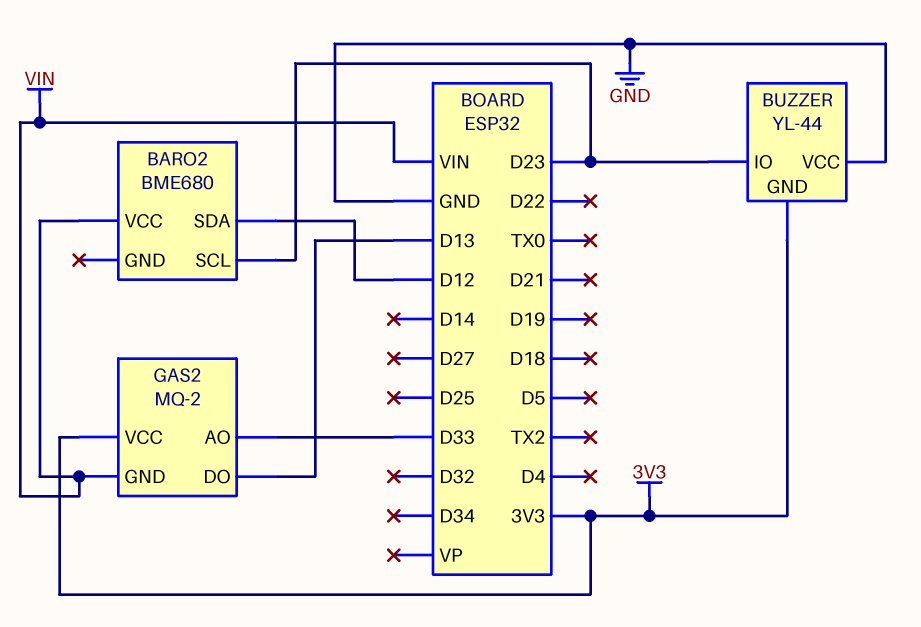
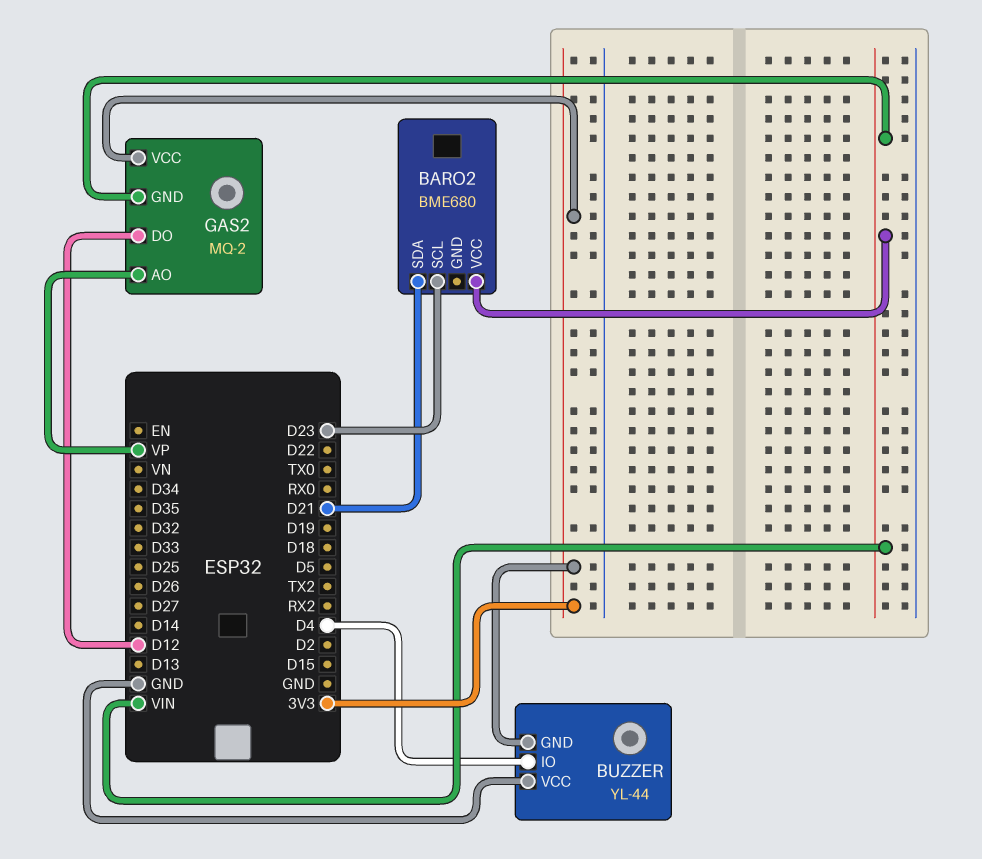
BARO2 pin SDA: D12 -> D21
BUZZER pin IO: D23 -> D4
GAS2 pin AO: D33 -> VP
GAS2 pin DO: D13 -> D12

